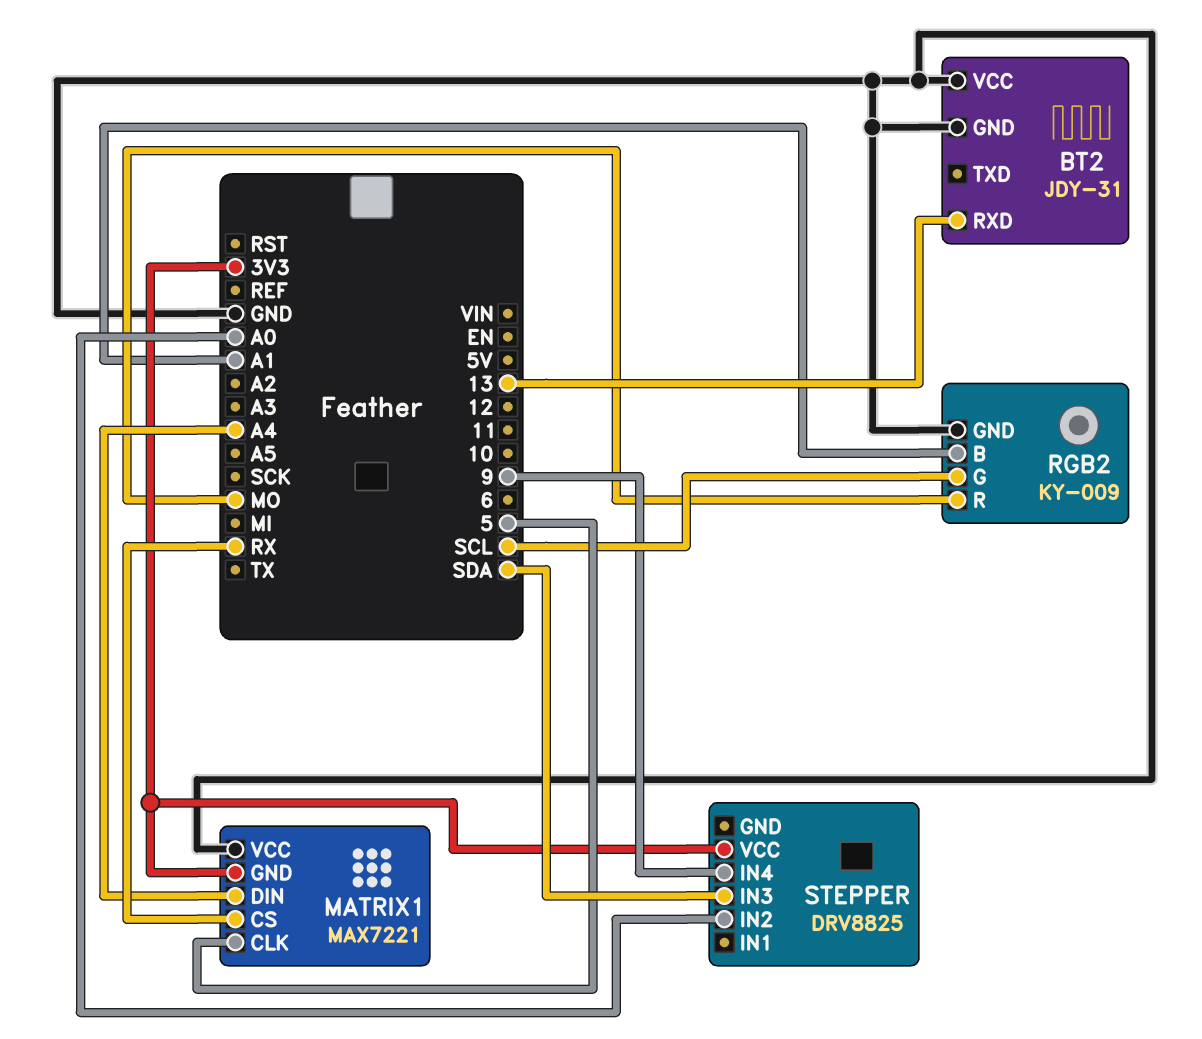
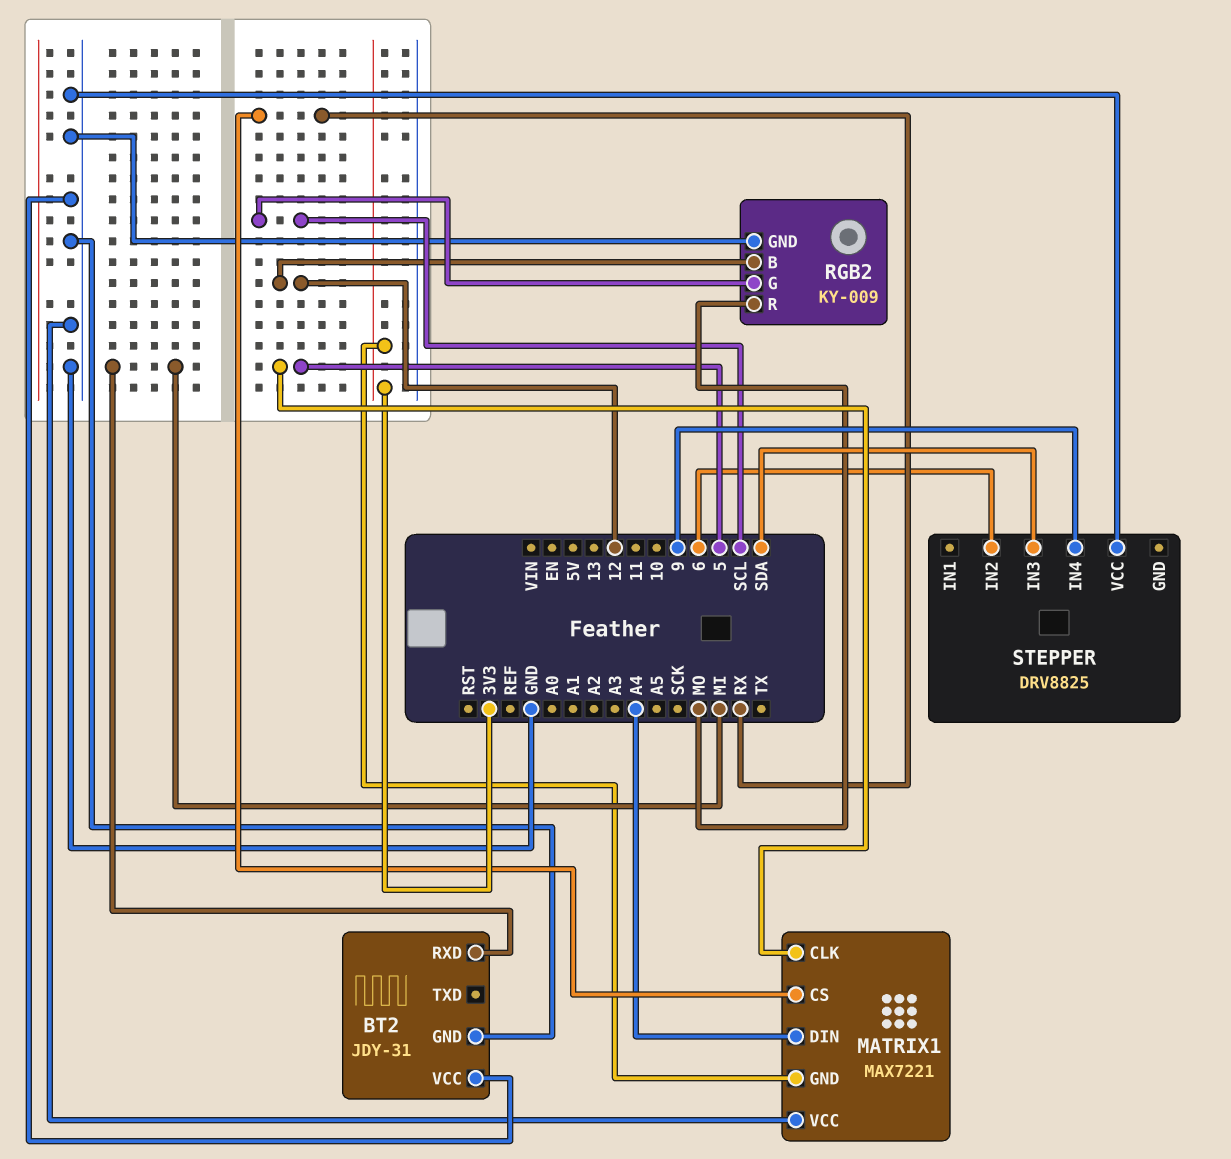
BT2 pin RXD: 13 -> MI
RGB2 pin B: A1 -> 12
STEPPER pin IN2: A0 -> 6
STEPPER pin VCC: 3V3 -> GND

